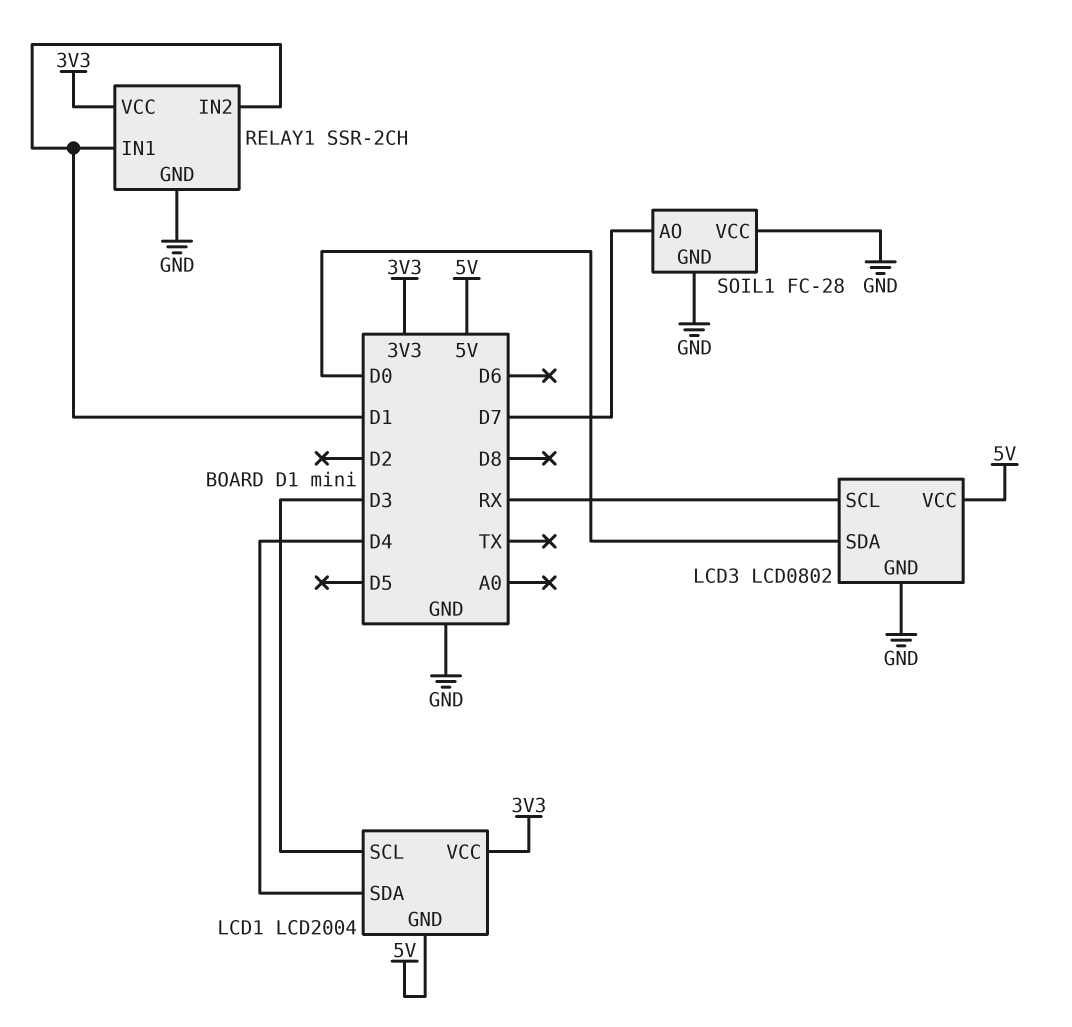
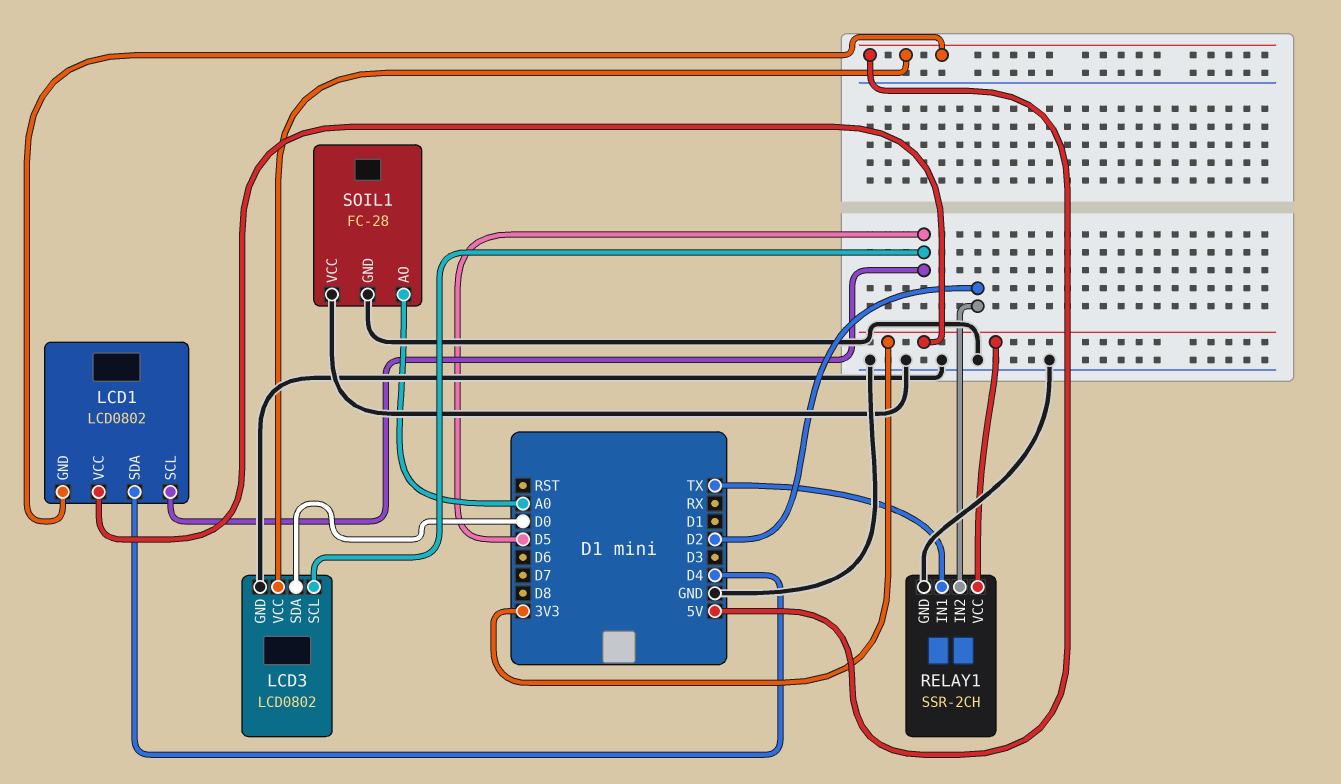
LCD1: LCD2004 -> LCD0802
LCD1 pin SCL: D3 -> D5
LCD3 pin SCL: RX -> D5
RELAY1 pin IN1: D1 -> TX
RELAY1 pin IN2: D1 -> D2
SOIL1 pin AO: D7 -> A0

